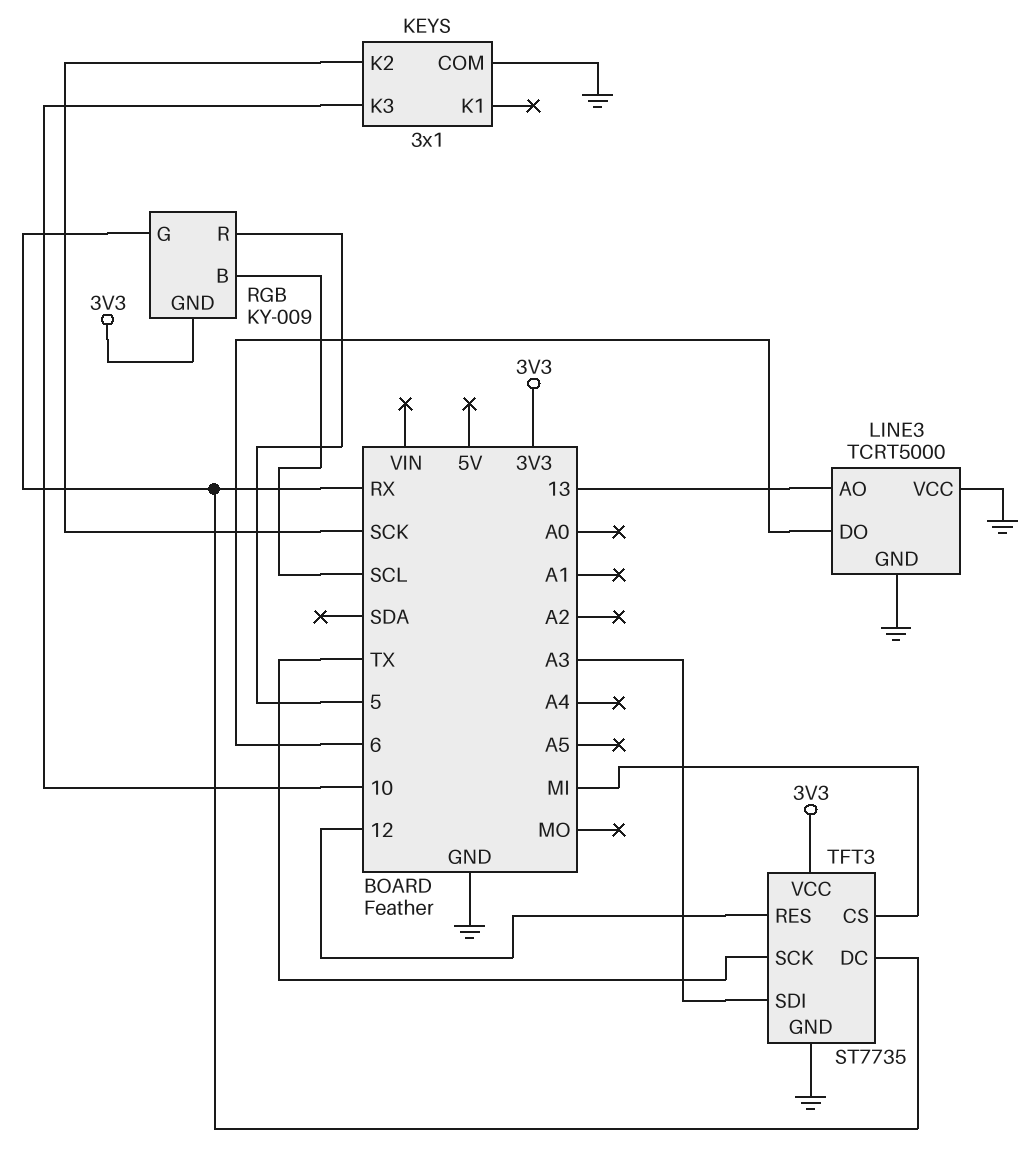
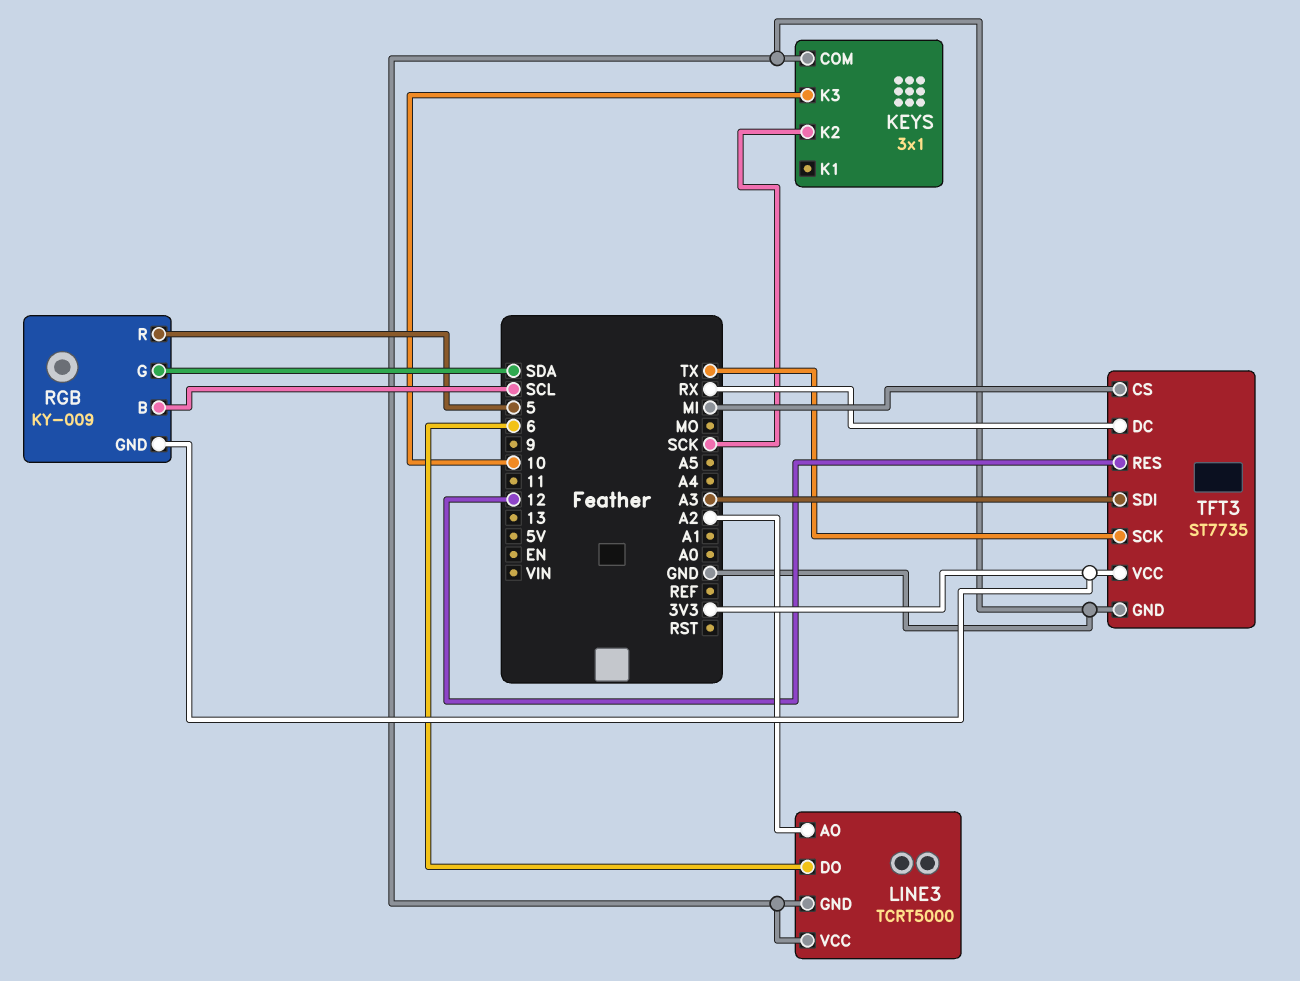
LINE3 pin AO: 13 -> A2
RGB pin G: RX -> SDA

